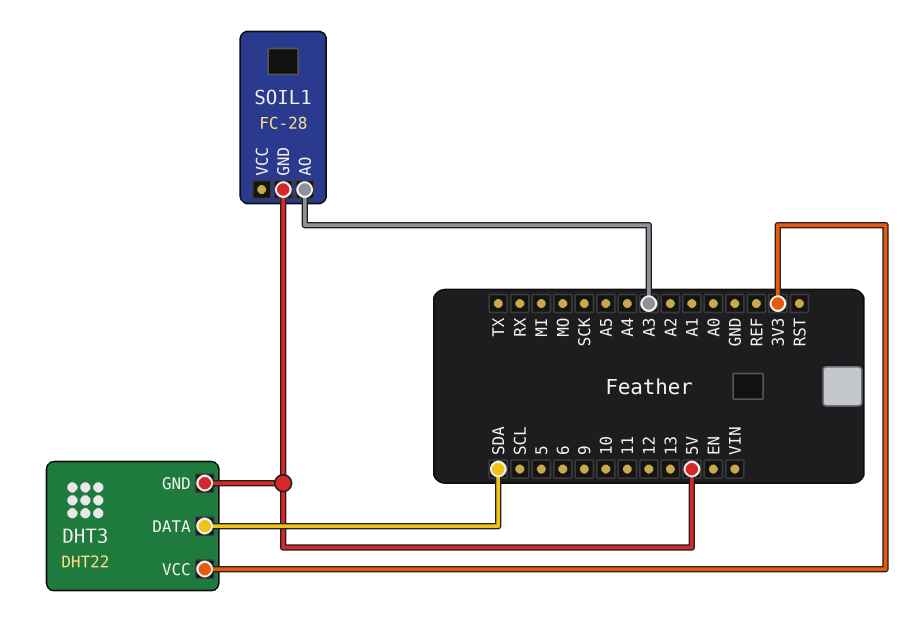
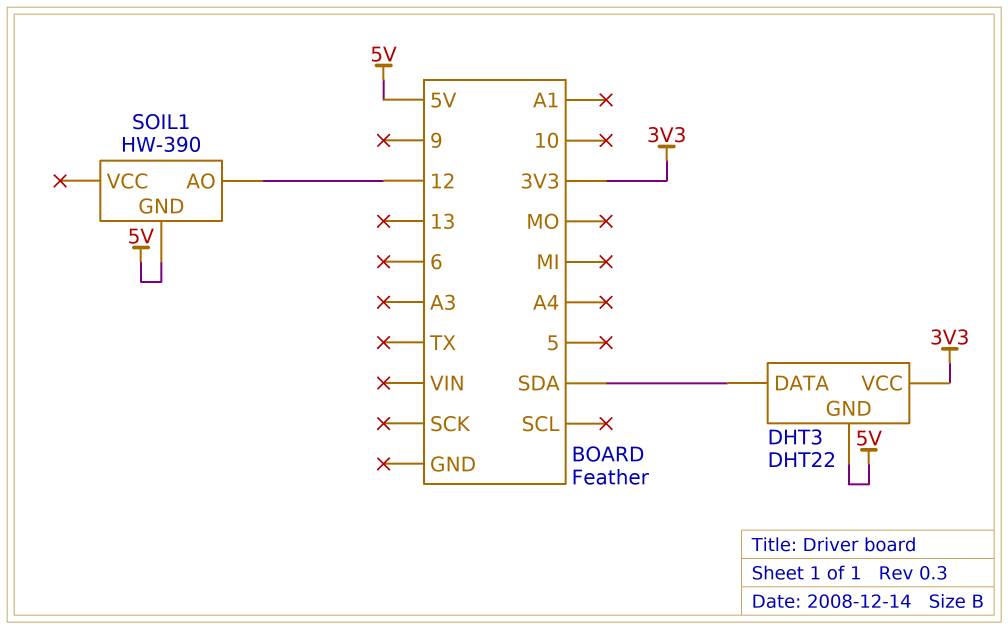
SOIL1: FC-28 -> HW-390
SOIL1 pin AO: A3 -> 12

